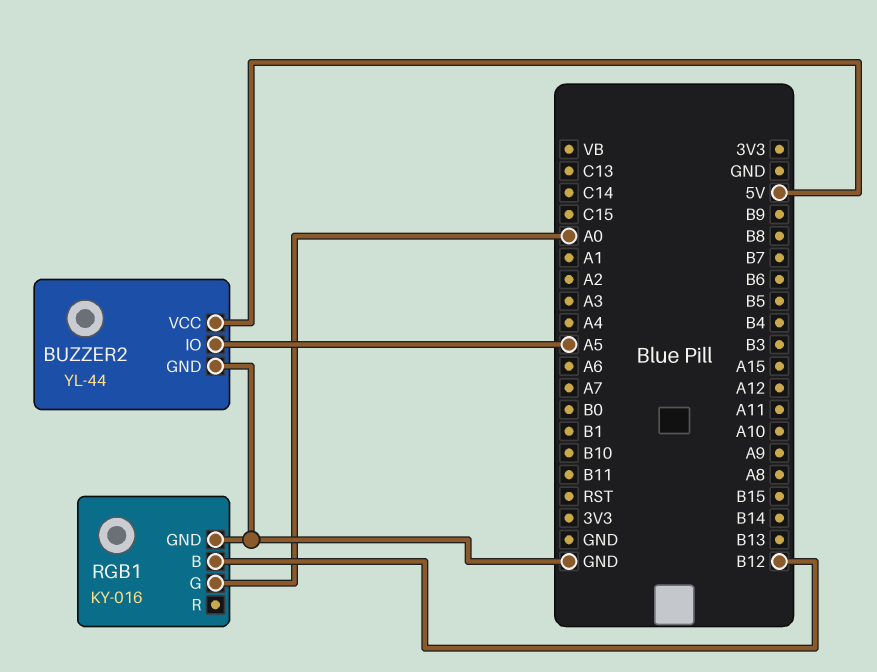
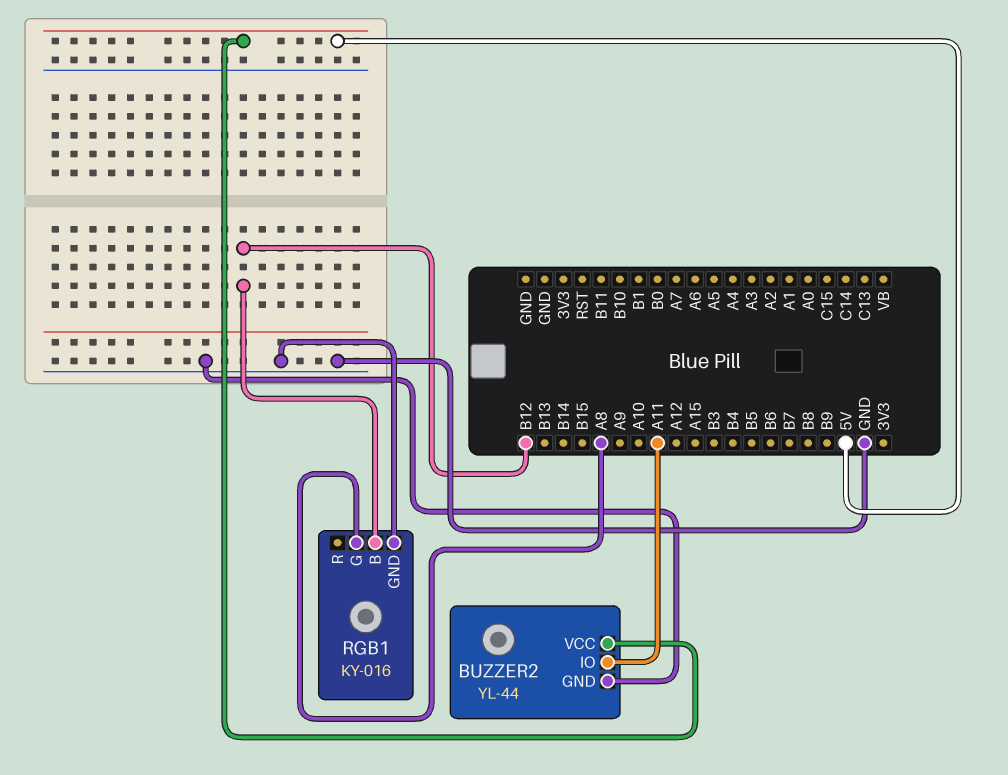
BUZZER2 pin IO: A5 -> A11
RGB1 pin G: A0 -> A8

